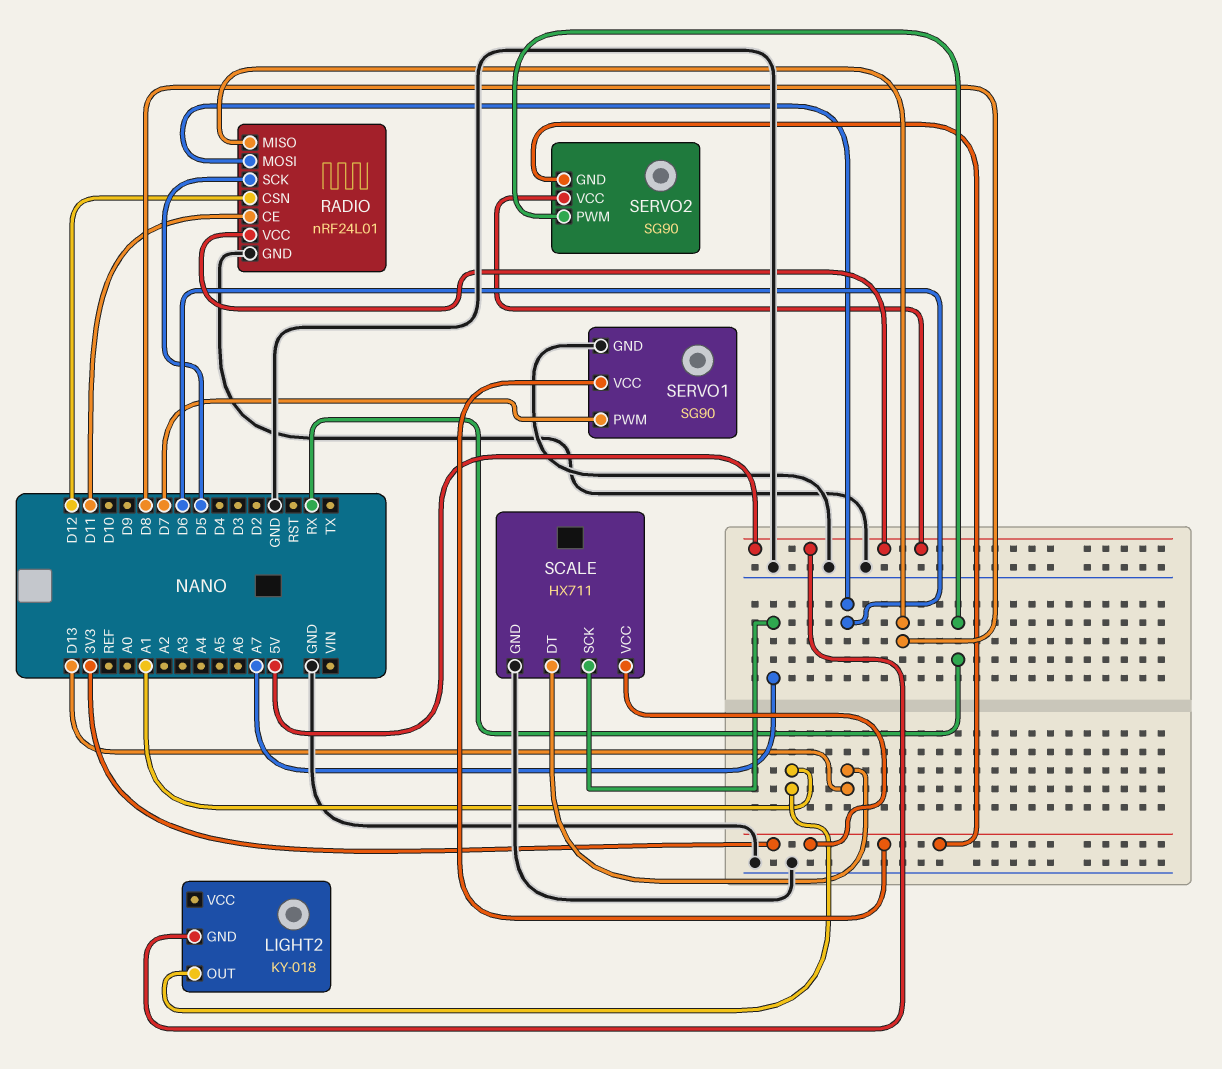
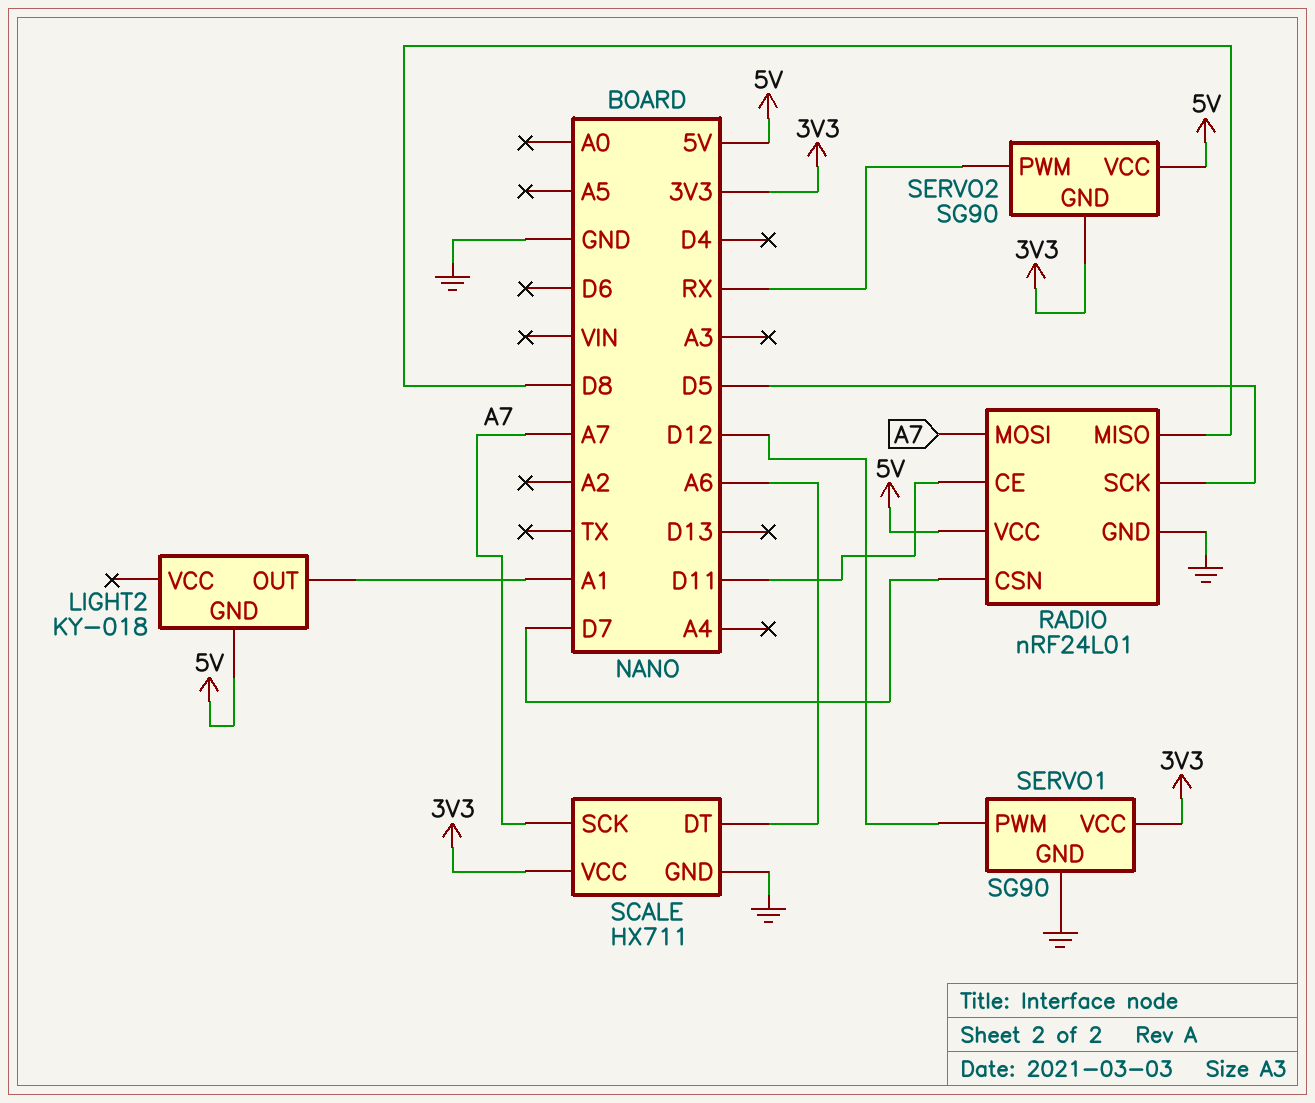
RADIO pin CSN: D12 -> D7
RADIO pin MOSI: D6 -> A7
SCALE pin DT: D13 -> A6
SERVO1 pin PWM: D7 -> D12

